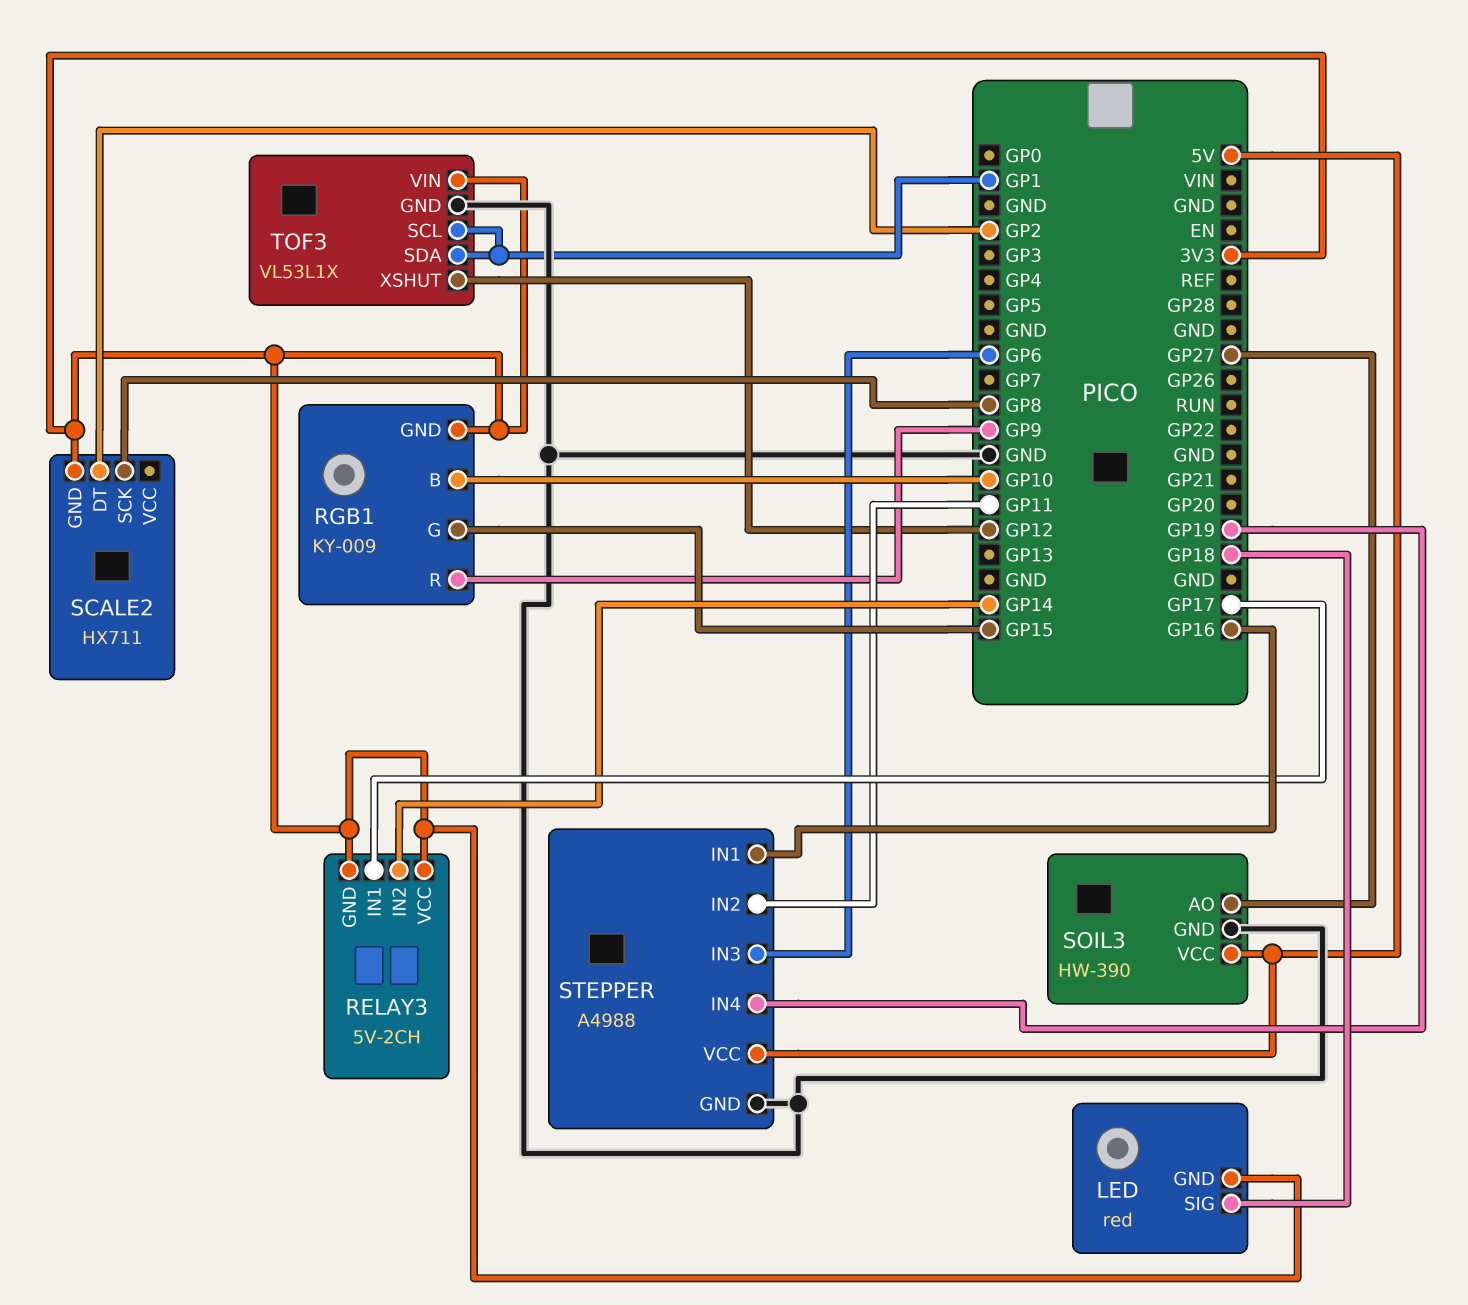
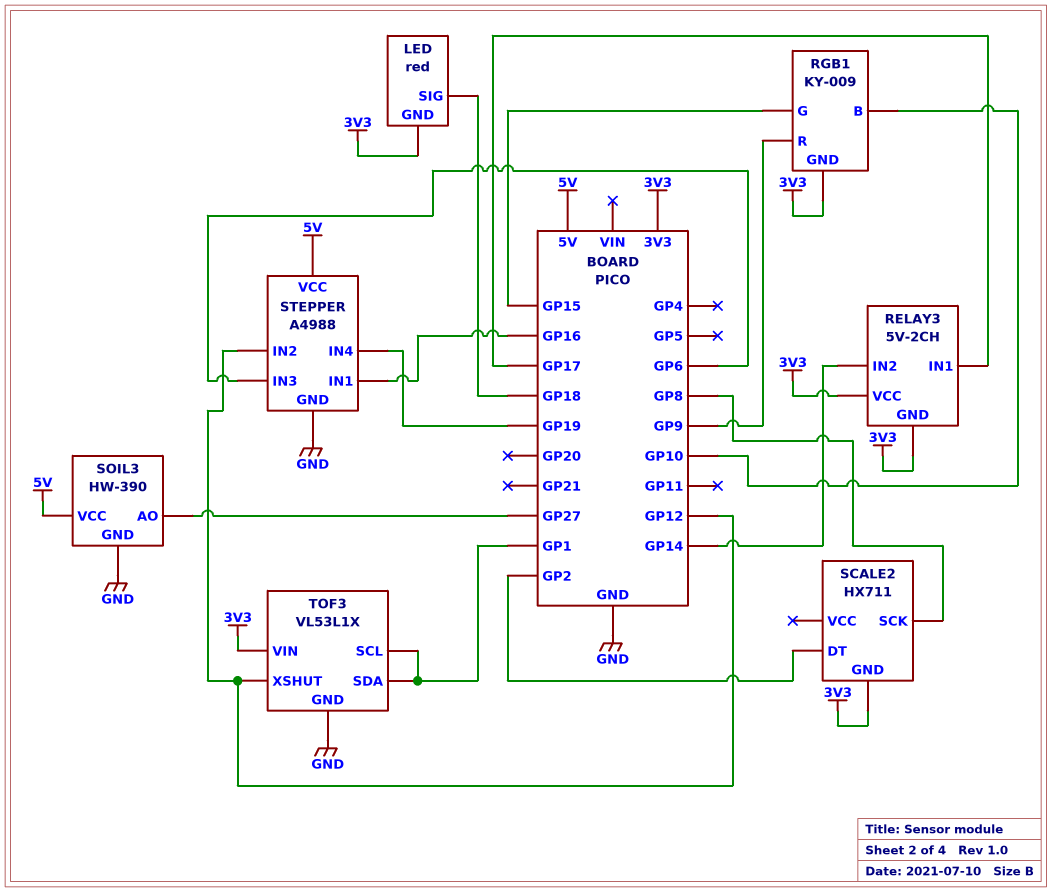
STEPPER pin IN2: GP11 -> GP12

